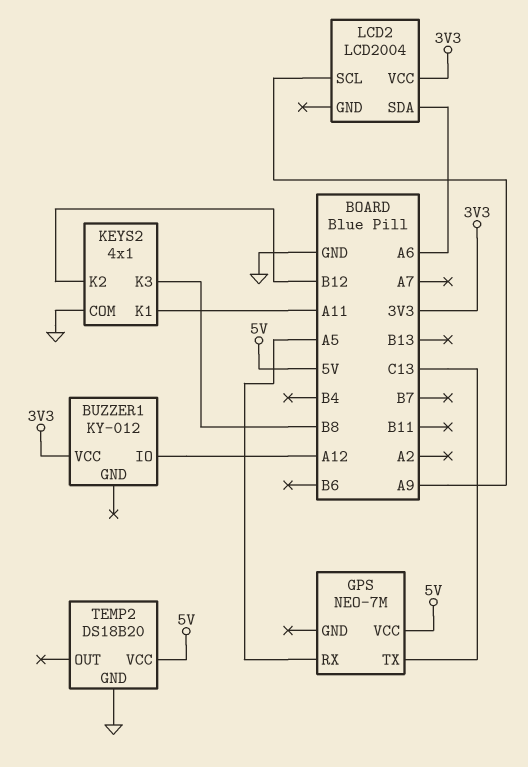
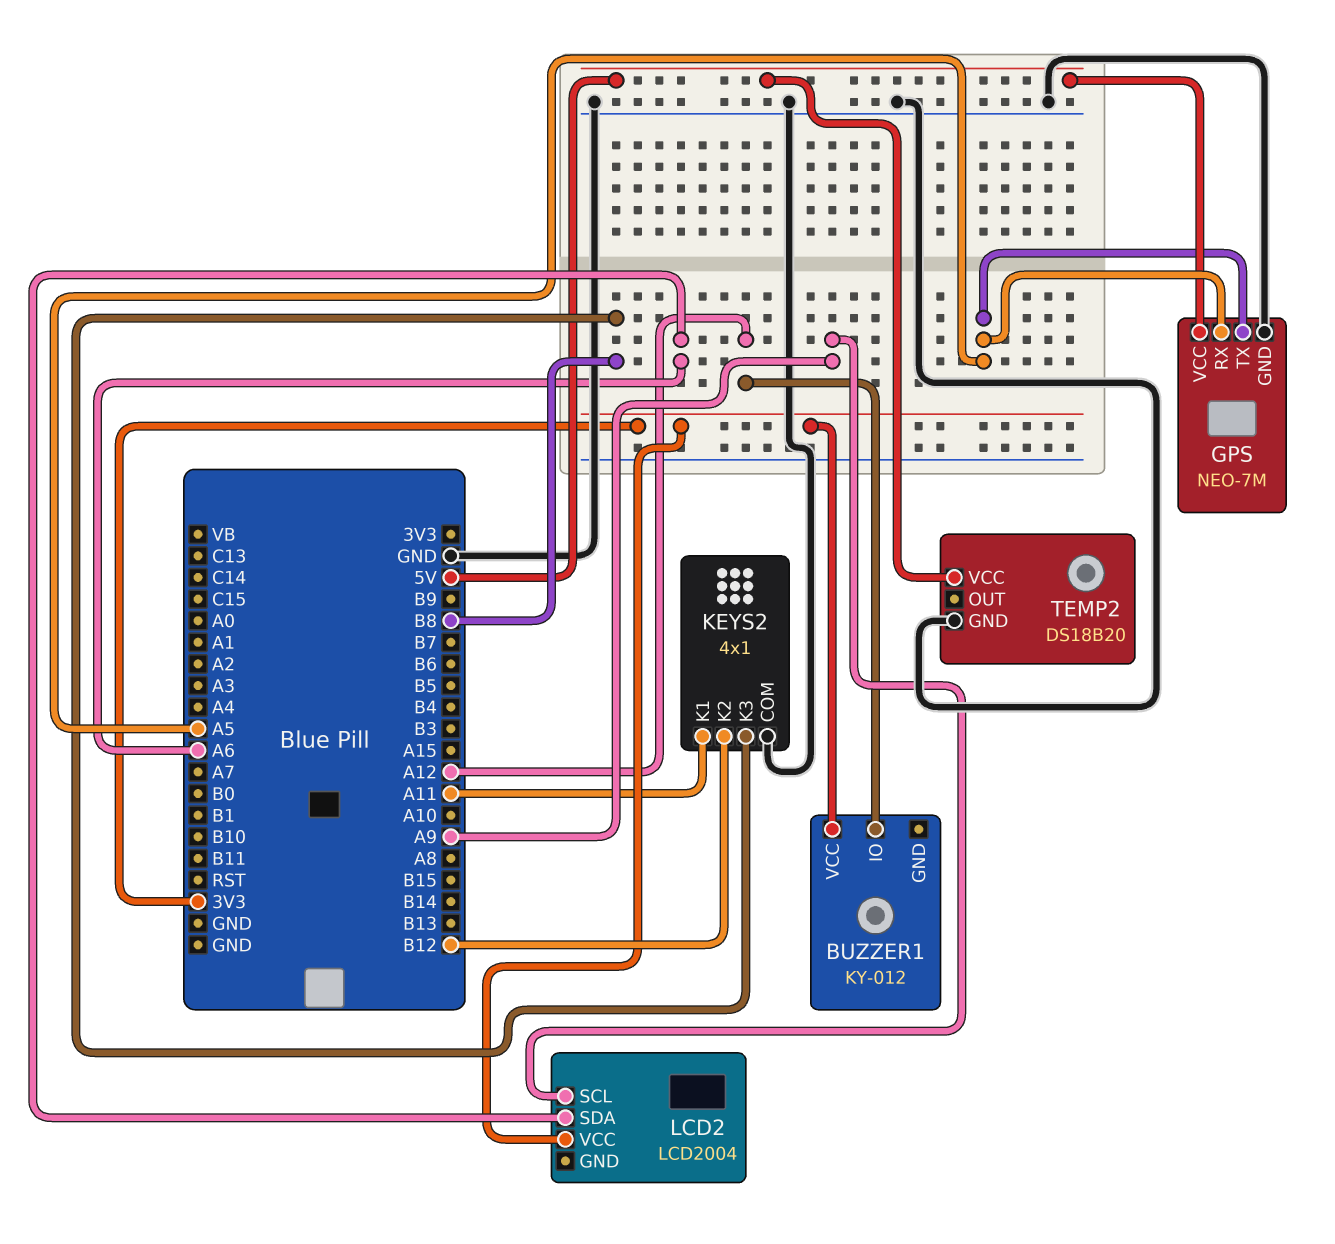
GPS pin GND: none -> GND
GPS pin TX: C13 -> A5

